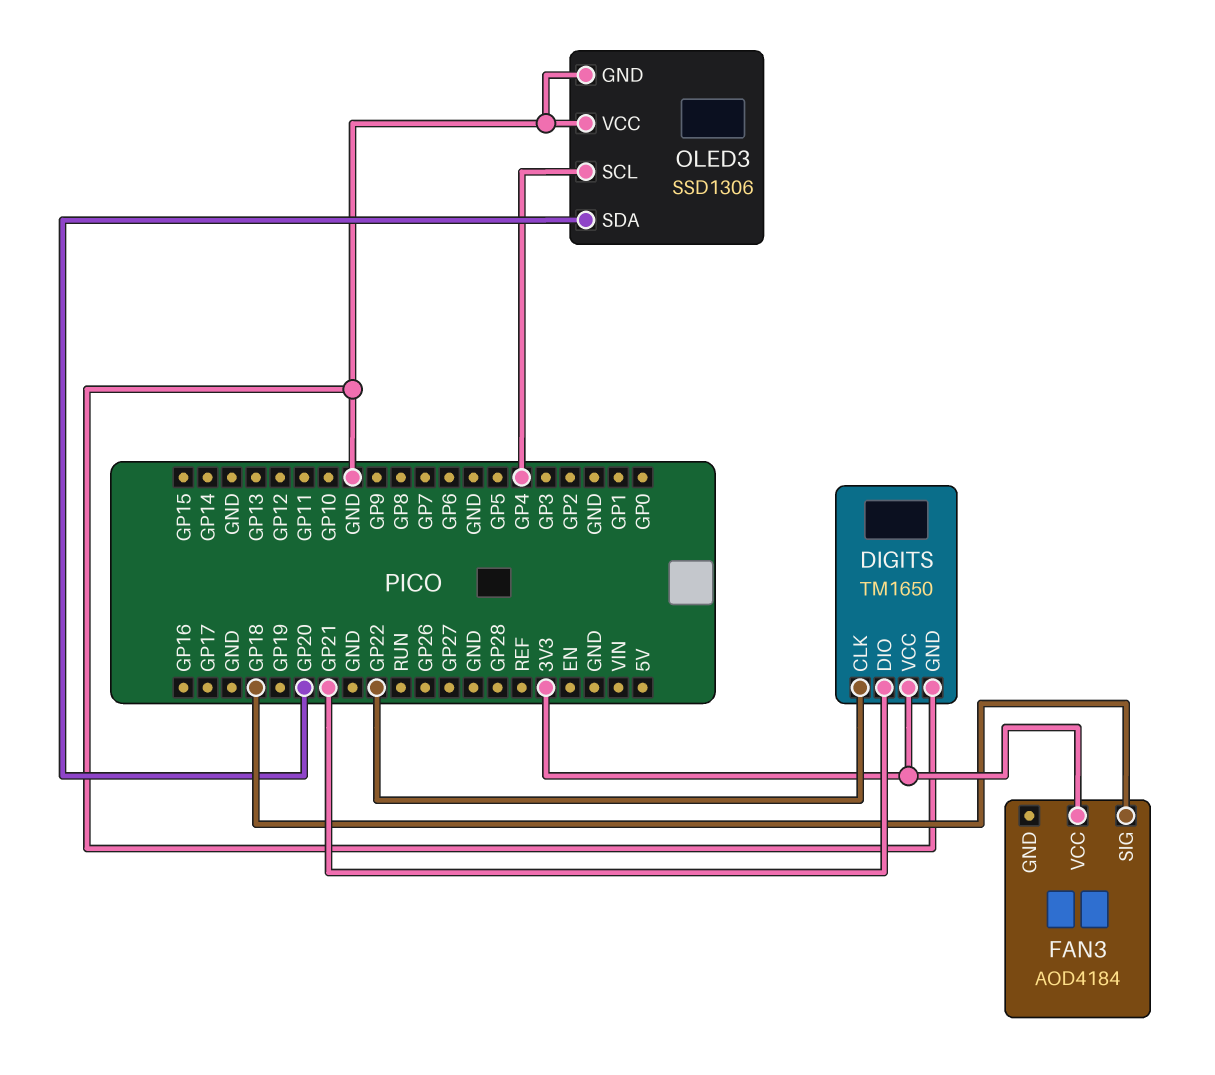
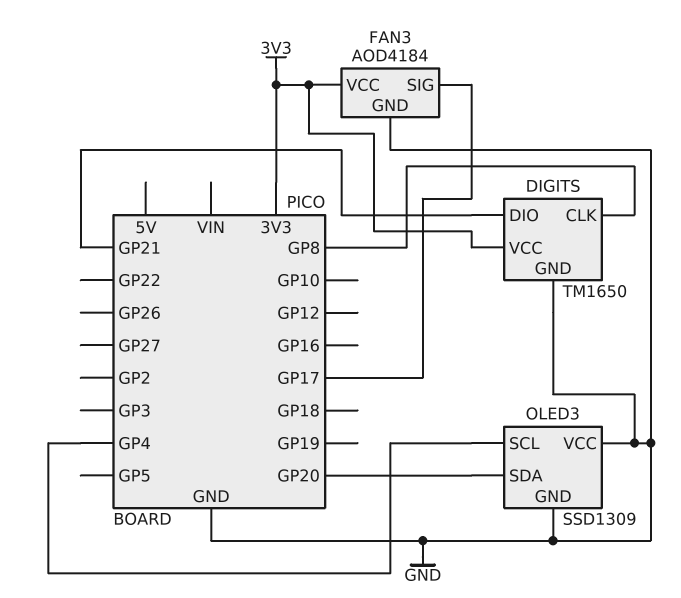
DIGITS pin CLK: GP22 -> GP8
FAN3 pin GND: none -> GND
FAN3 pin SIG: GP18 -> GP17
OLED3: SSD1306 -> SSD1309

